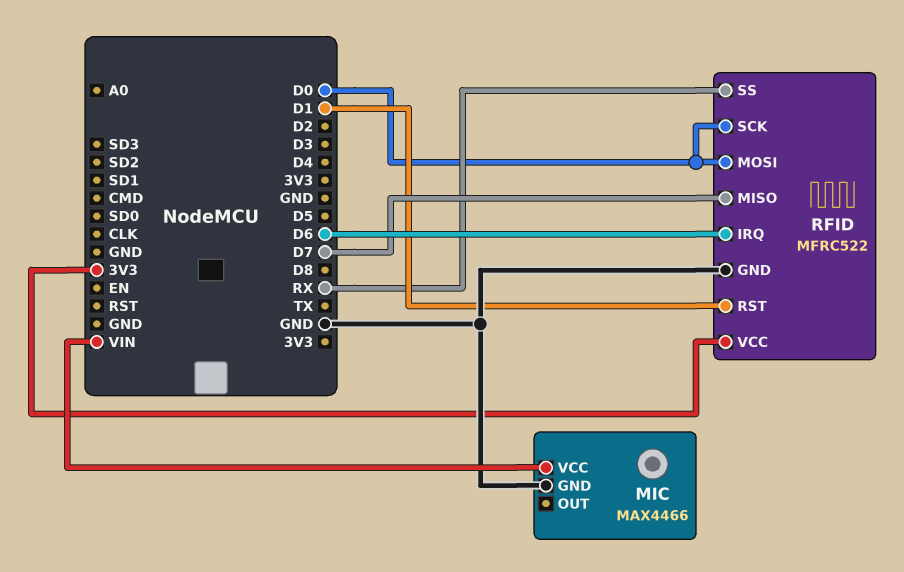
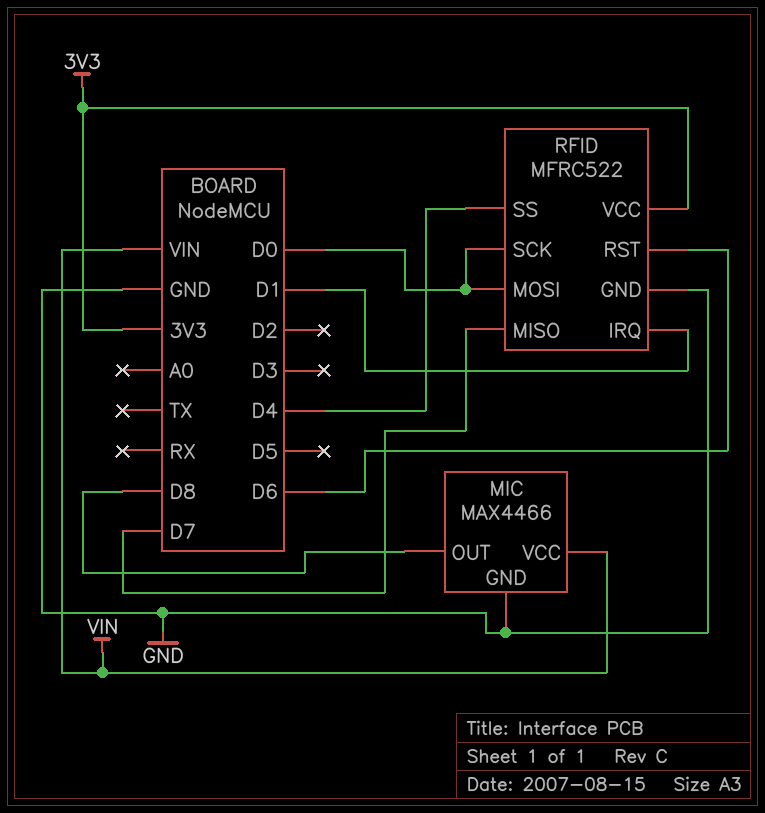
MIC pin OUT: none -> D8
RFID pin IRQ: D6 -> D1
RFID pin RST: D1 -> D6
RFID pin SS: RX -> D4

